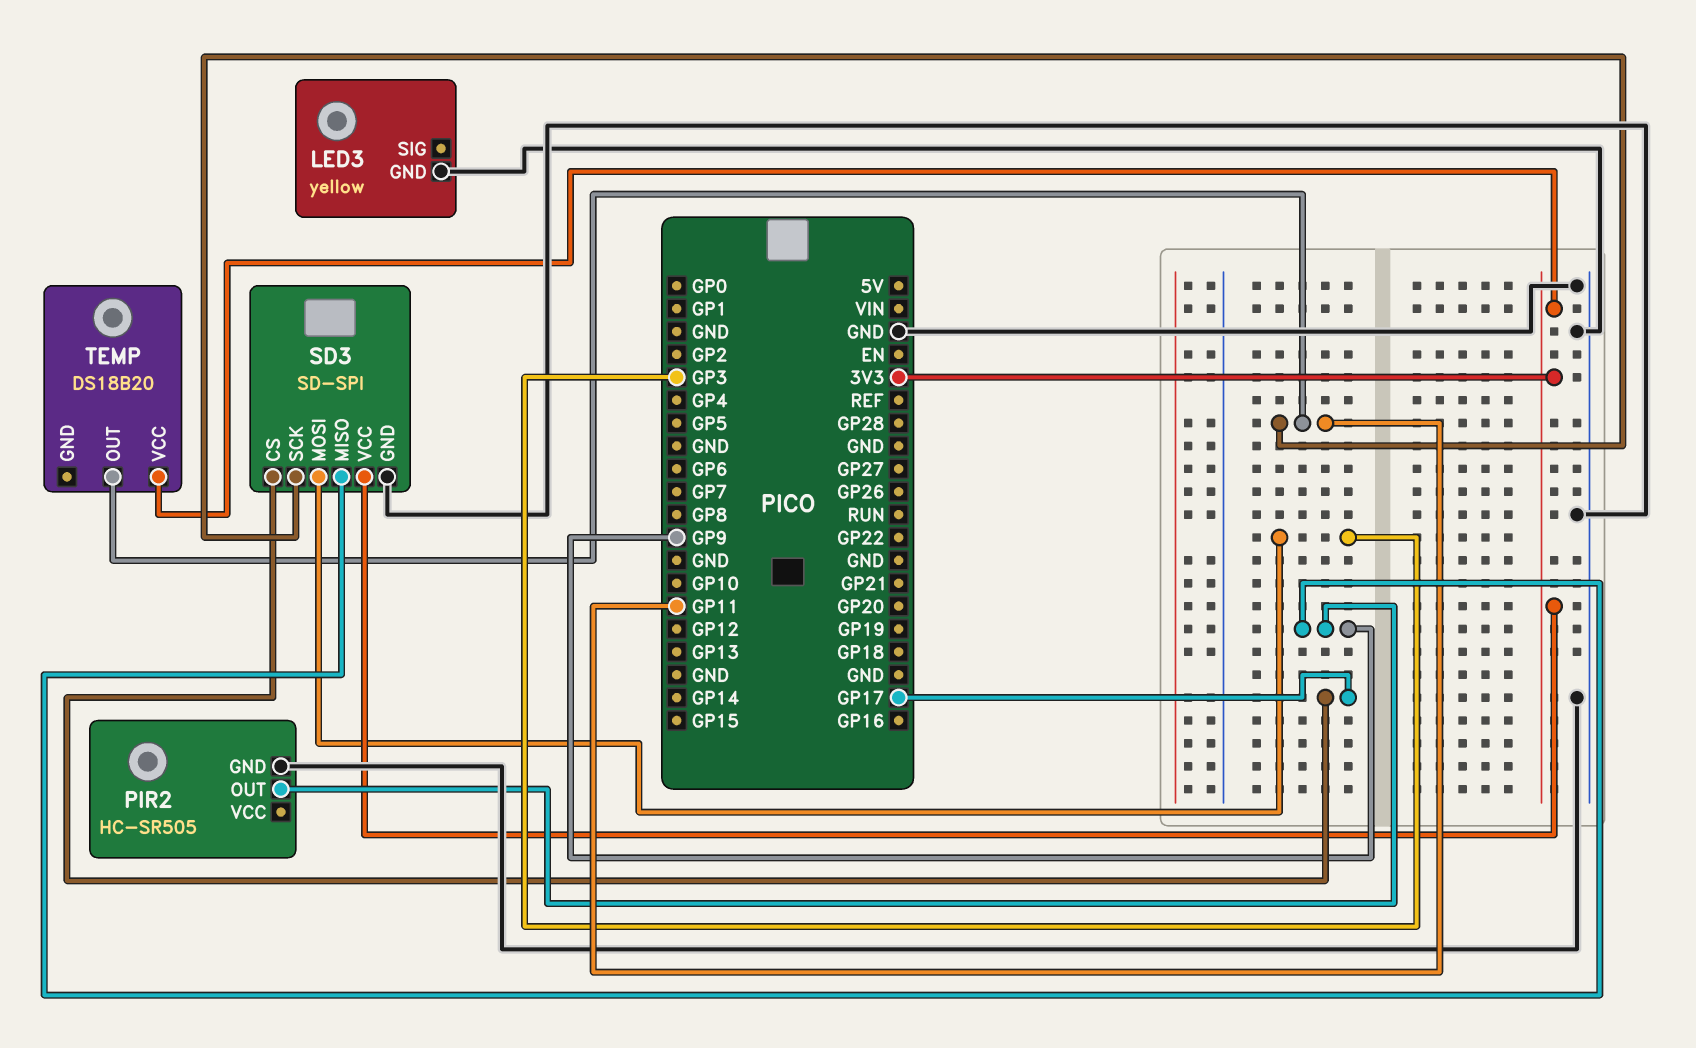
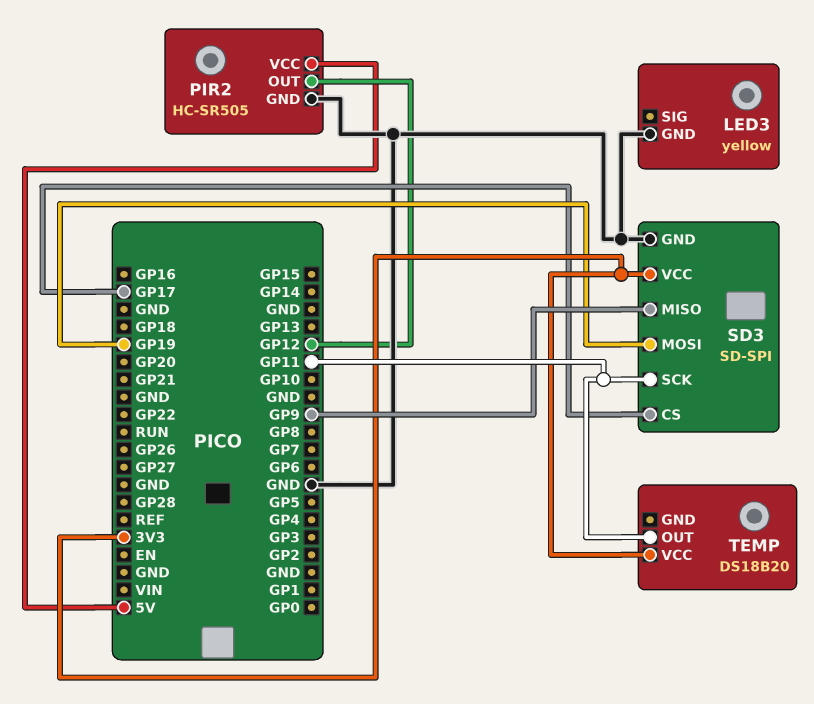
PIR2 pin OUT: GP9 -> GP12
PIR2 pin VCC: none -> 5V
SD3 pin MOSI: GP3 -> GP19

